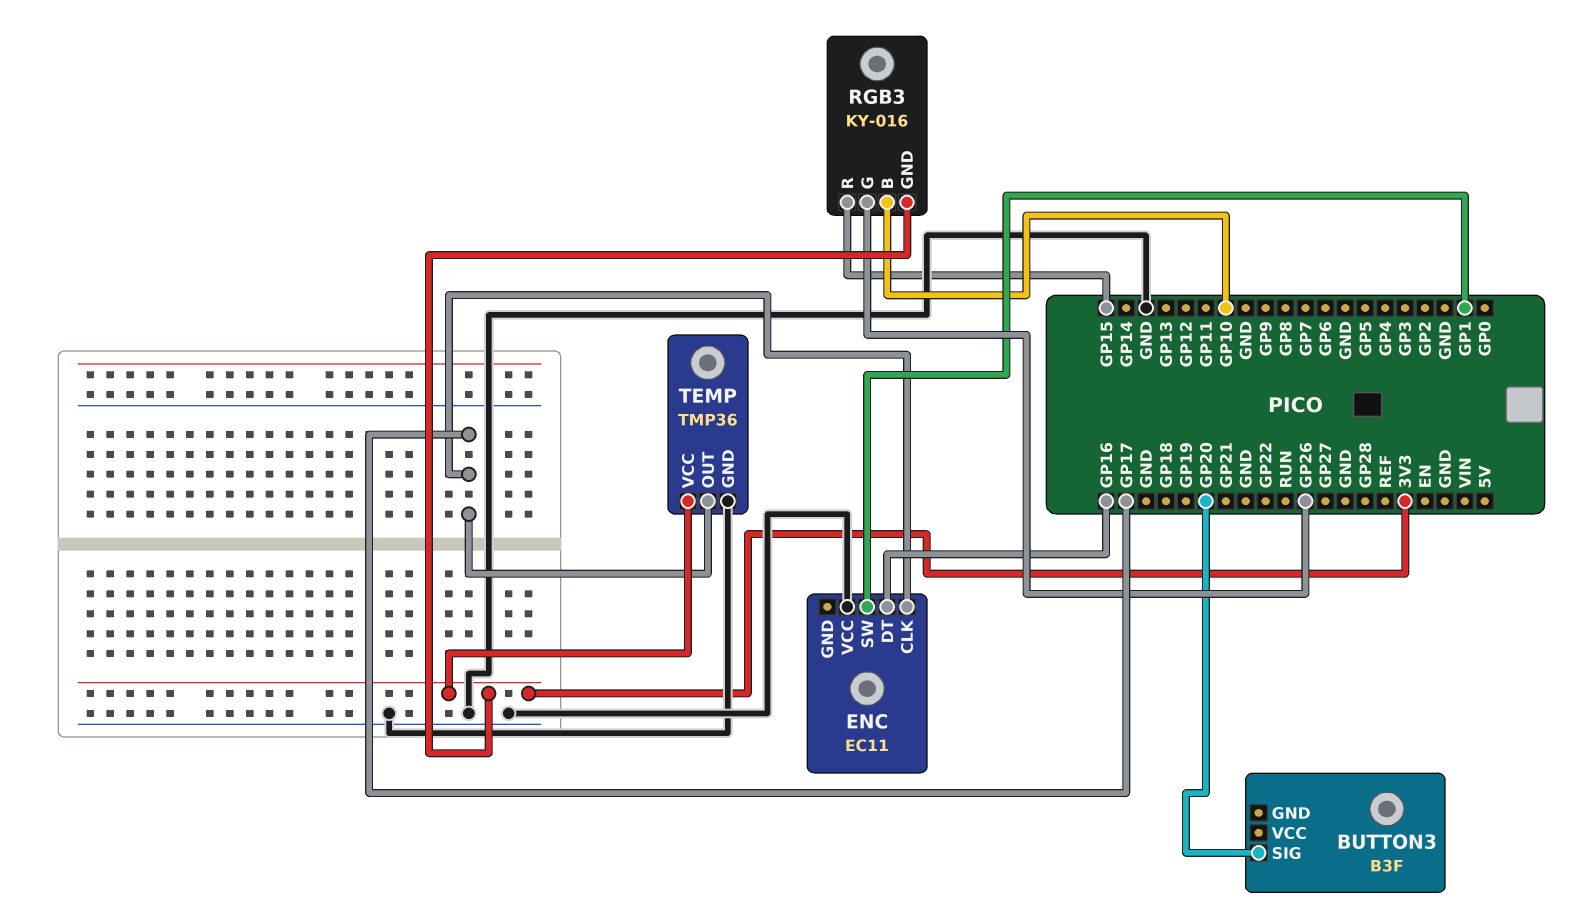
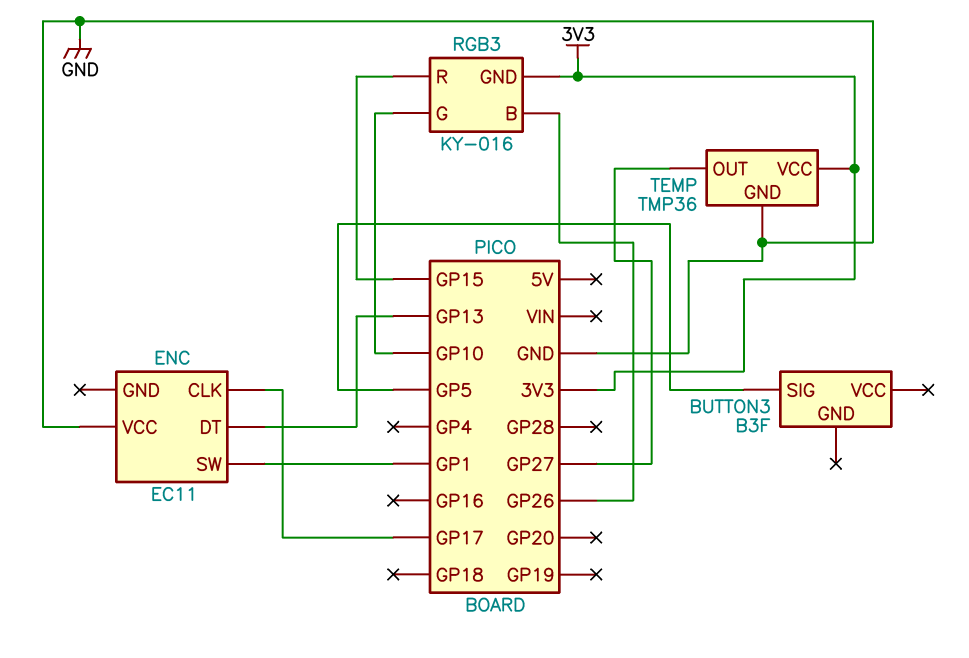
BUTTON3 pin SIG: GP20 -> GP5
ENC pin DT: GP16 -> GP13
RGB3 pin B: GP10 -> GP26
RGB3 pin G: GP26 -> GP10
TEMP pin OUT: GP17 -> GP27

